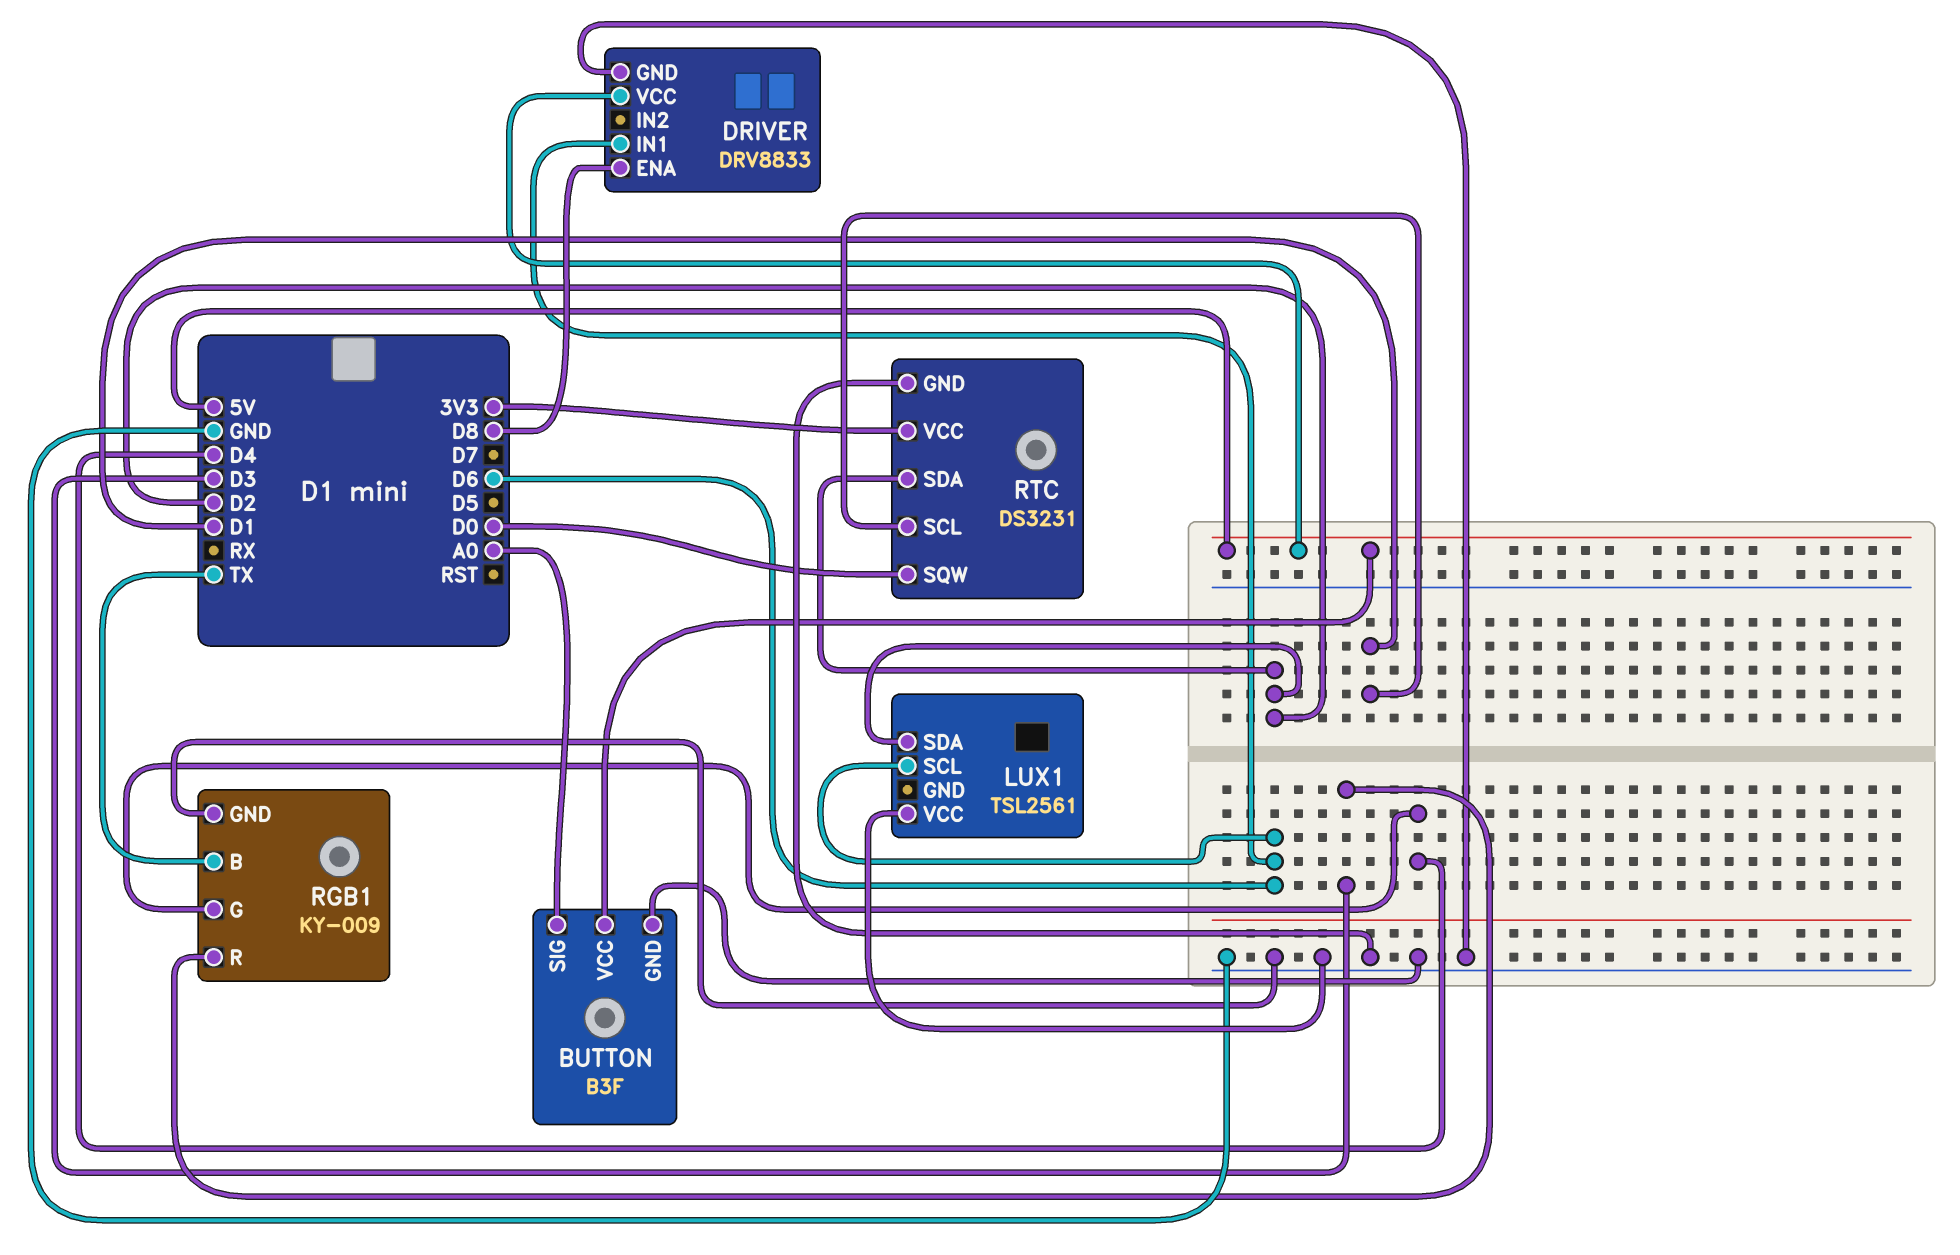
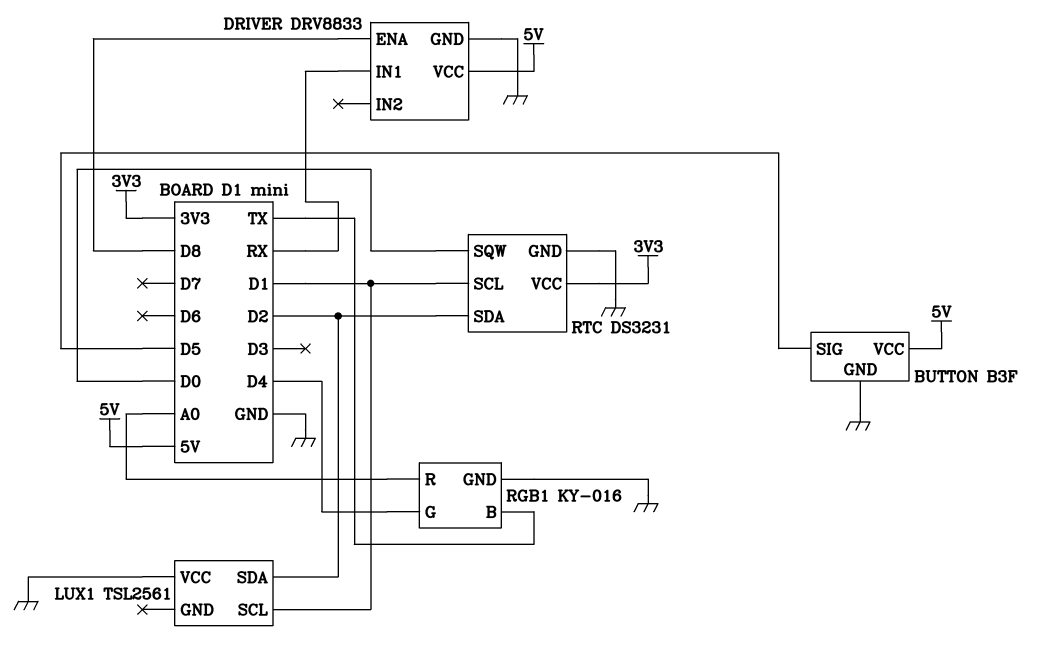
BUTTON pin SIG: A0 -> D5
DRIVER pin IN1: D6 -> RX
LUX1 pin SCL: D6 -> D1
RGB1: KY-009 -> KY-016
RGB1 pin R: D3 -> A0

